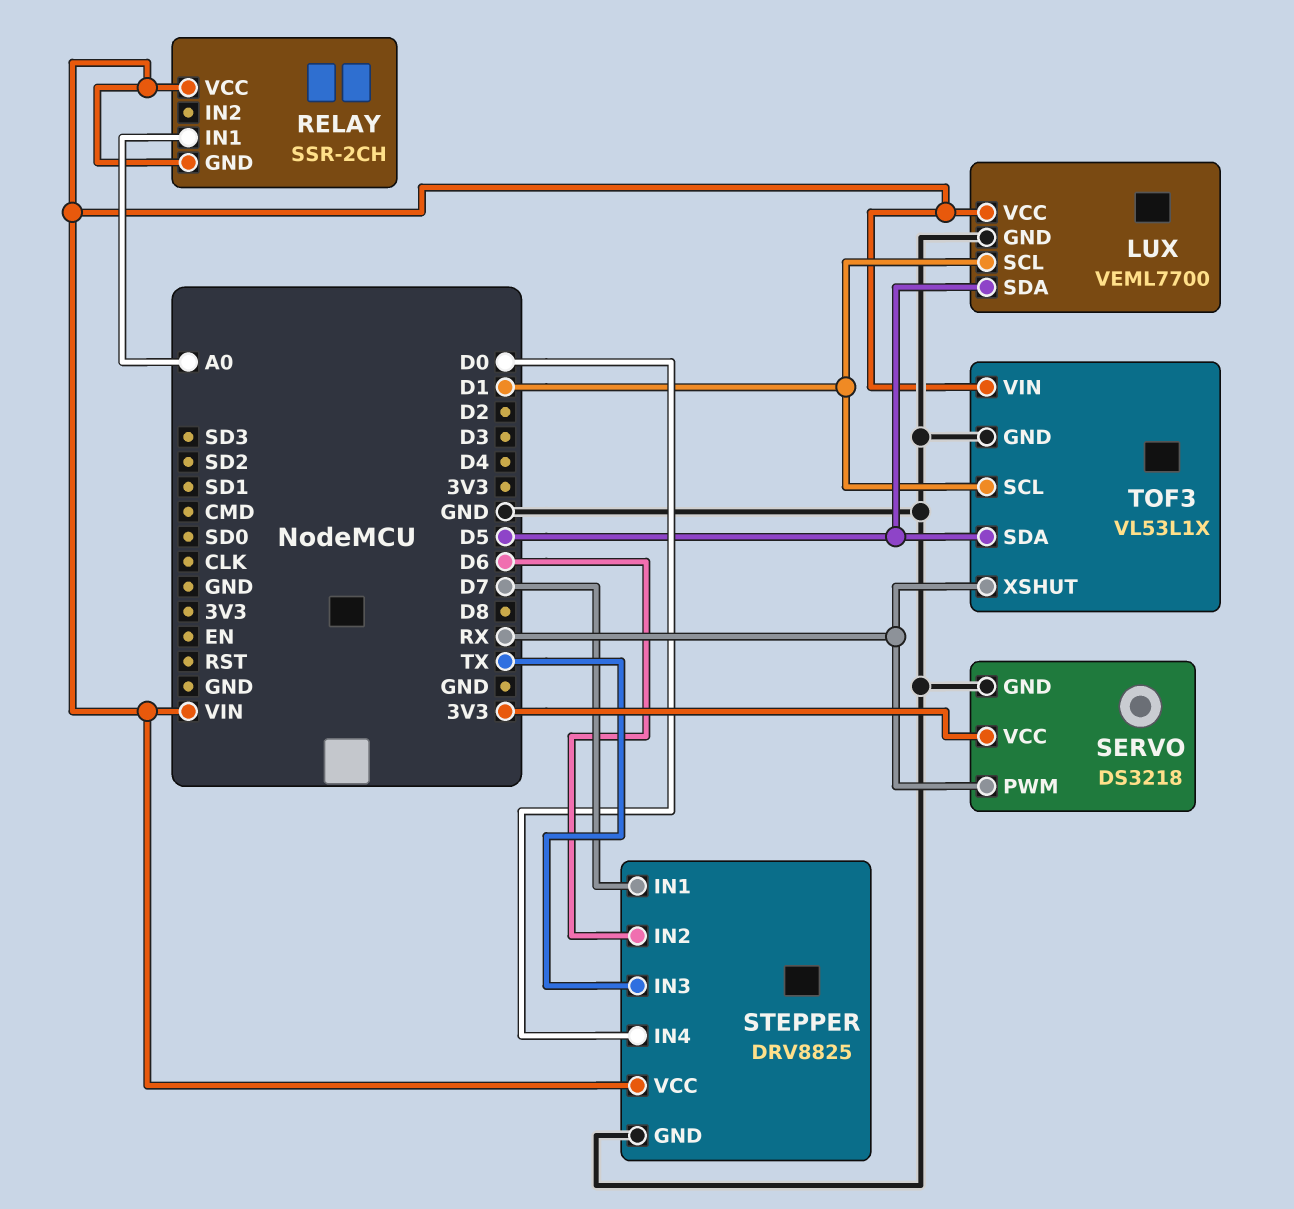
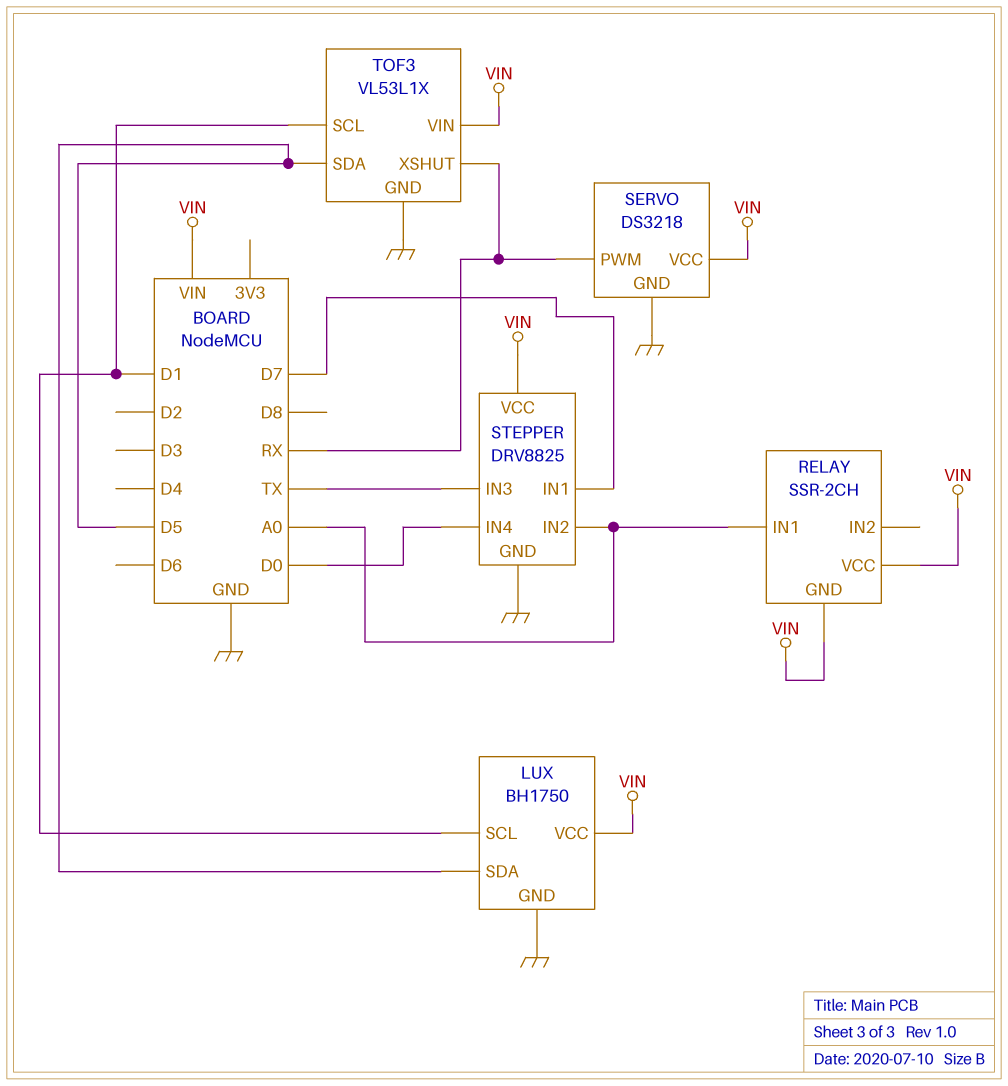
LUX: VEML7700 -> BH1750
SERVO pin VCC: 3V3 -> VIN
STEPPER pin IN2: D6 -> A0

